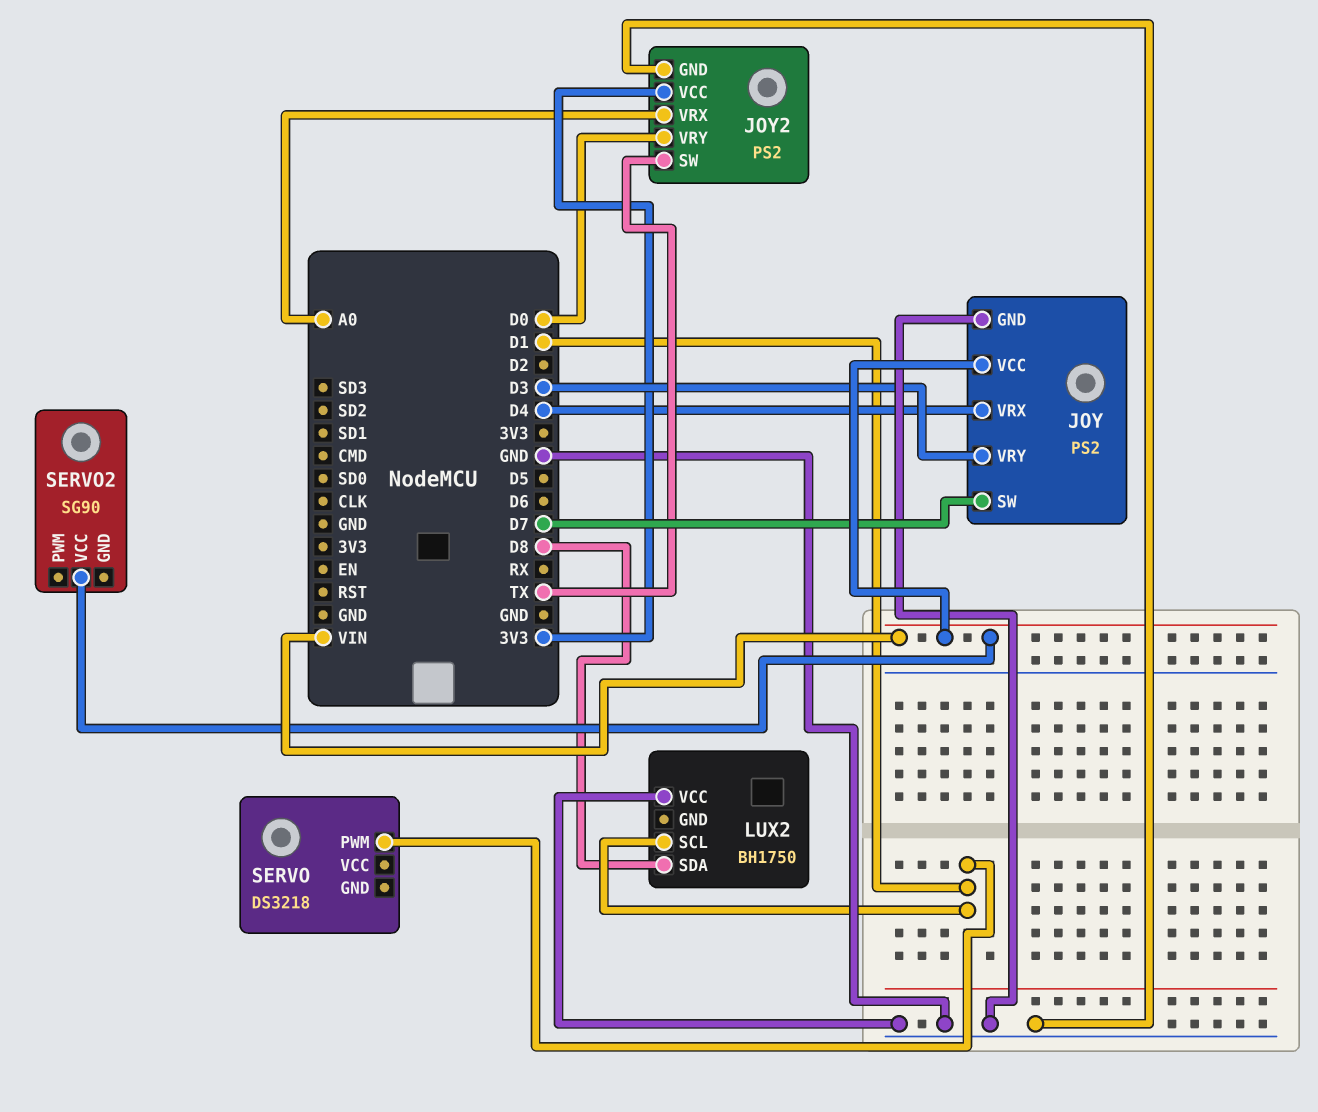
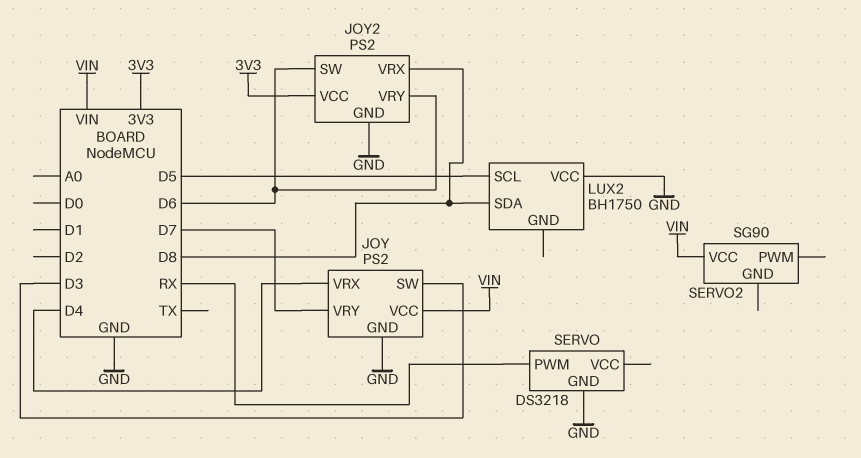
JOY pin SW: D7 -> D3
JOY pin VRY: D3 -> D7
JOY2 pin SW: TX -> D6
JOY2 pin VRX: A0 -> D8
JOY2 pin VRY: D0 -> D6
LUX2 pin SCL: D1 -> D5
SERVO pin GND: none -> GND
SERVO pin PWM: D1 -> RX

